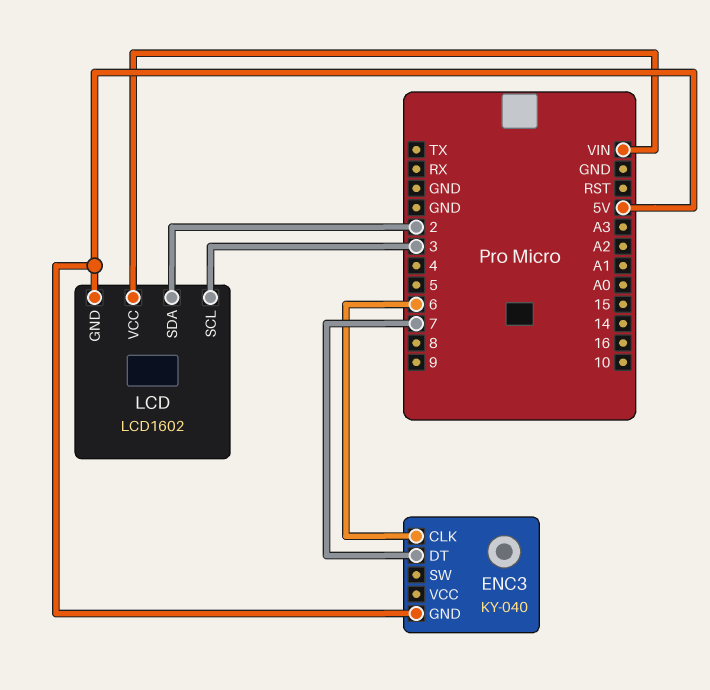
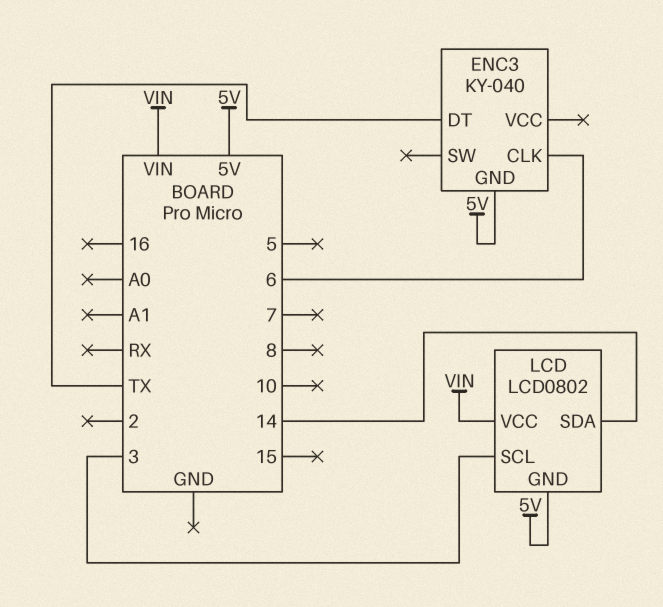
ENC3 pin DT: 7 -> TX
LCD: LCD1602 -> LCD0802
LCD pin SDA: 2 -> 14

